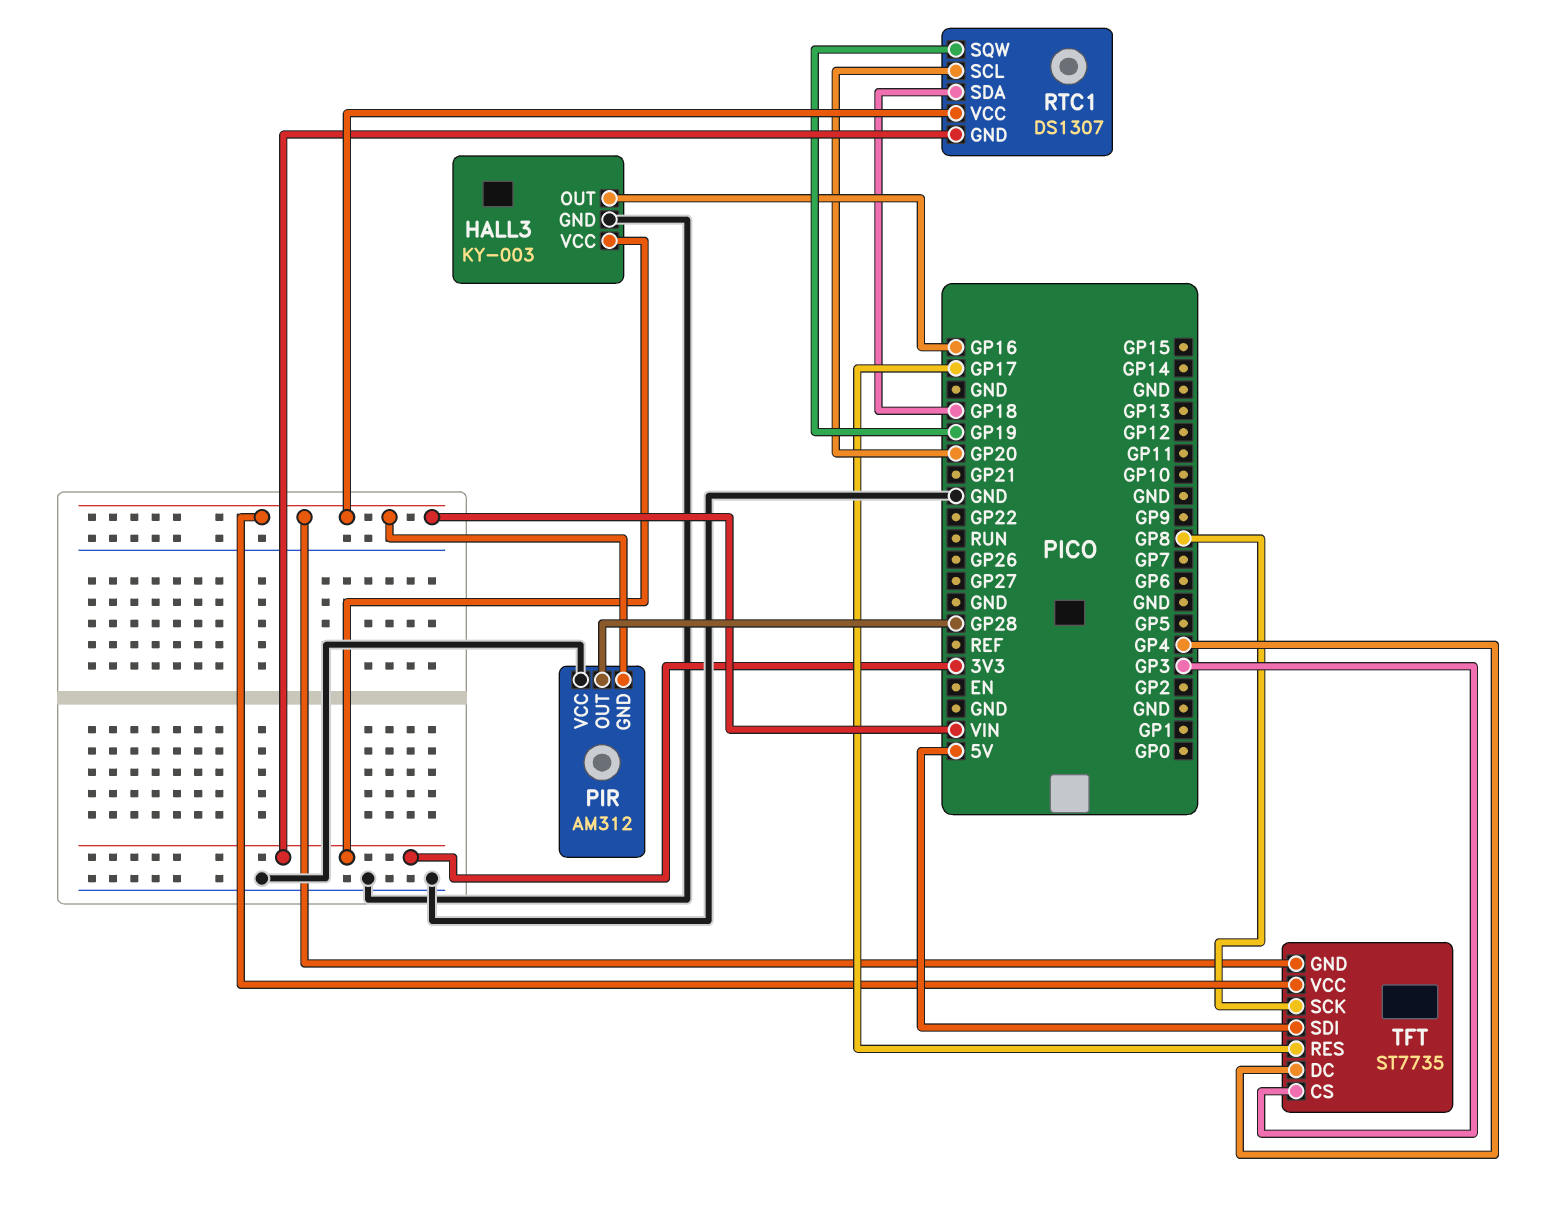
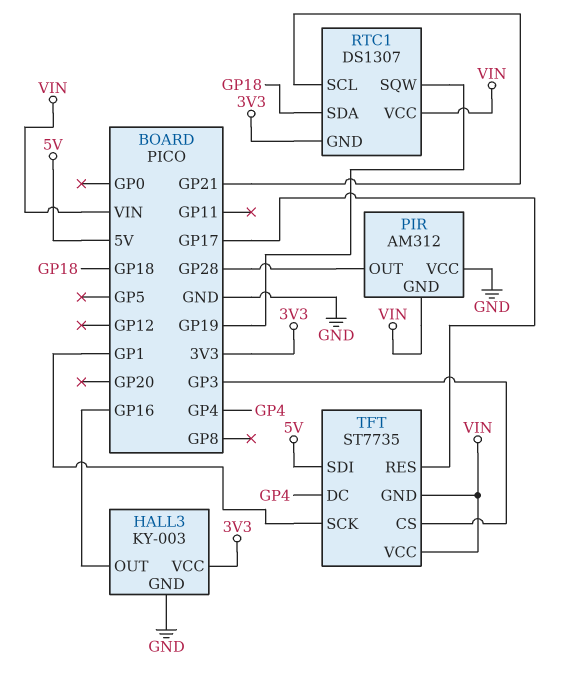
RTC1 pin SCL: GP20 -> GP21
TFT pin SCK: GP8 -> GP1

